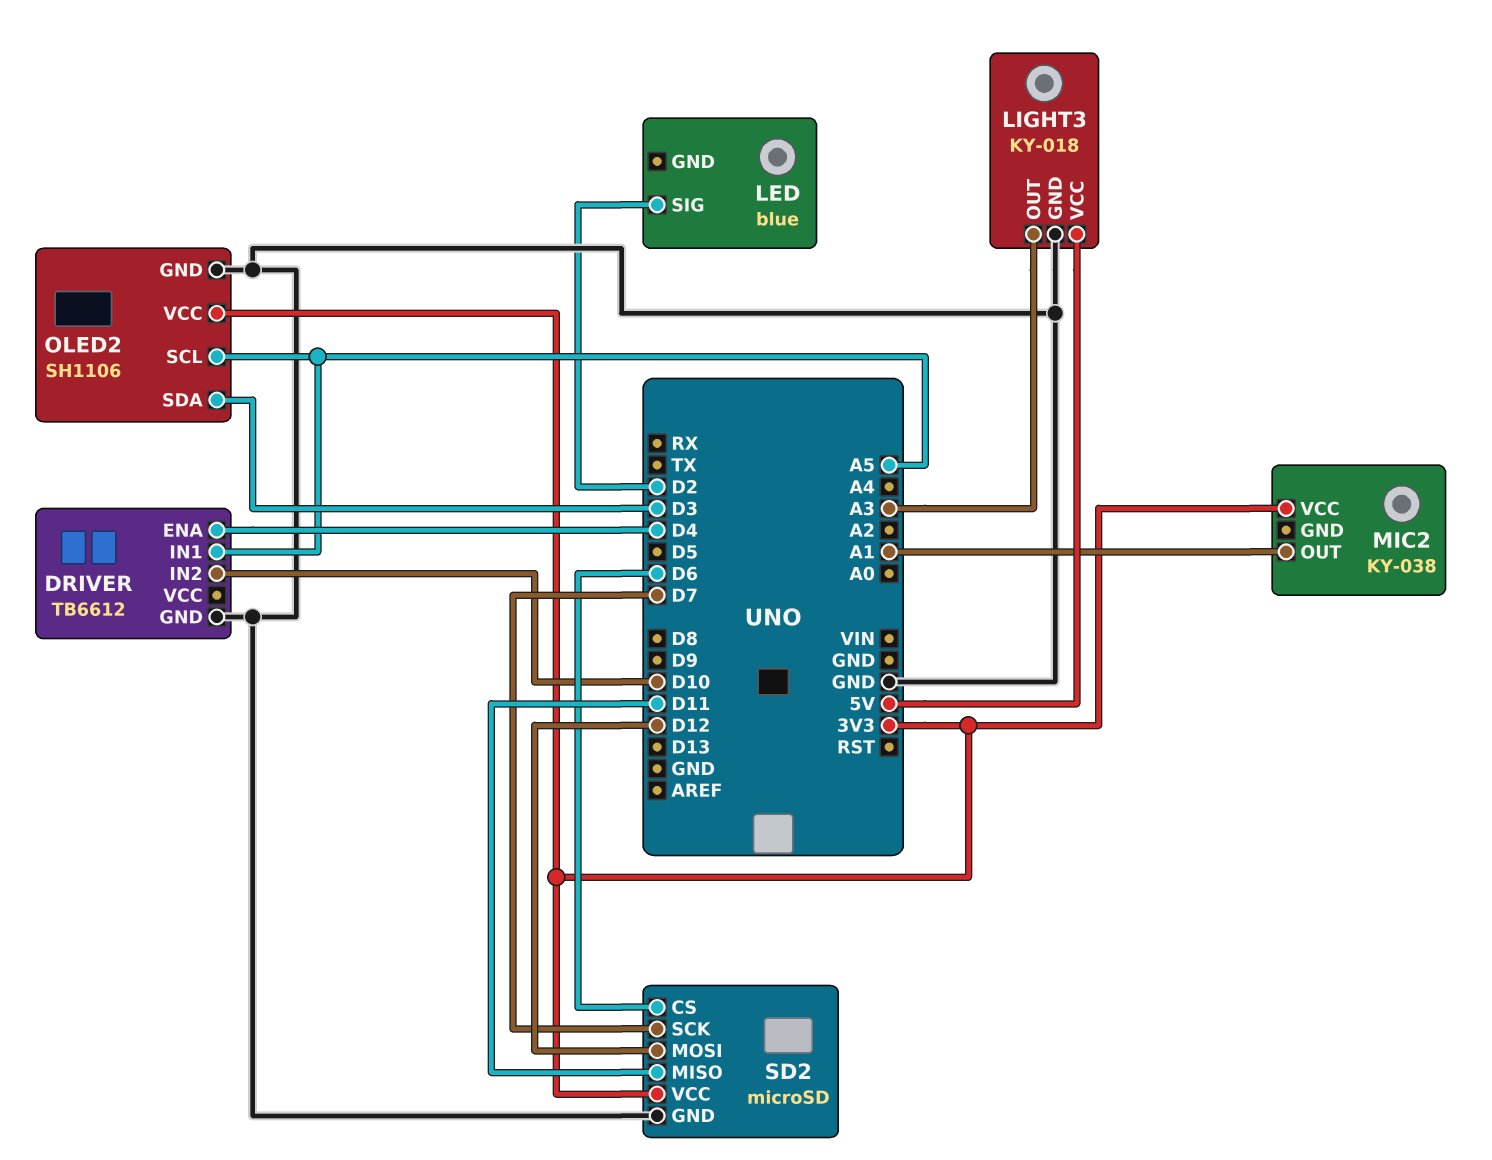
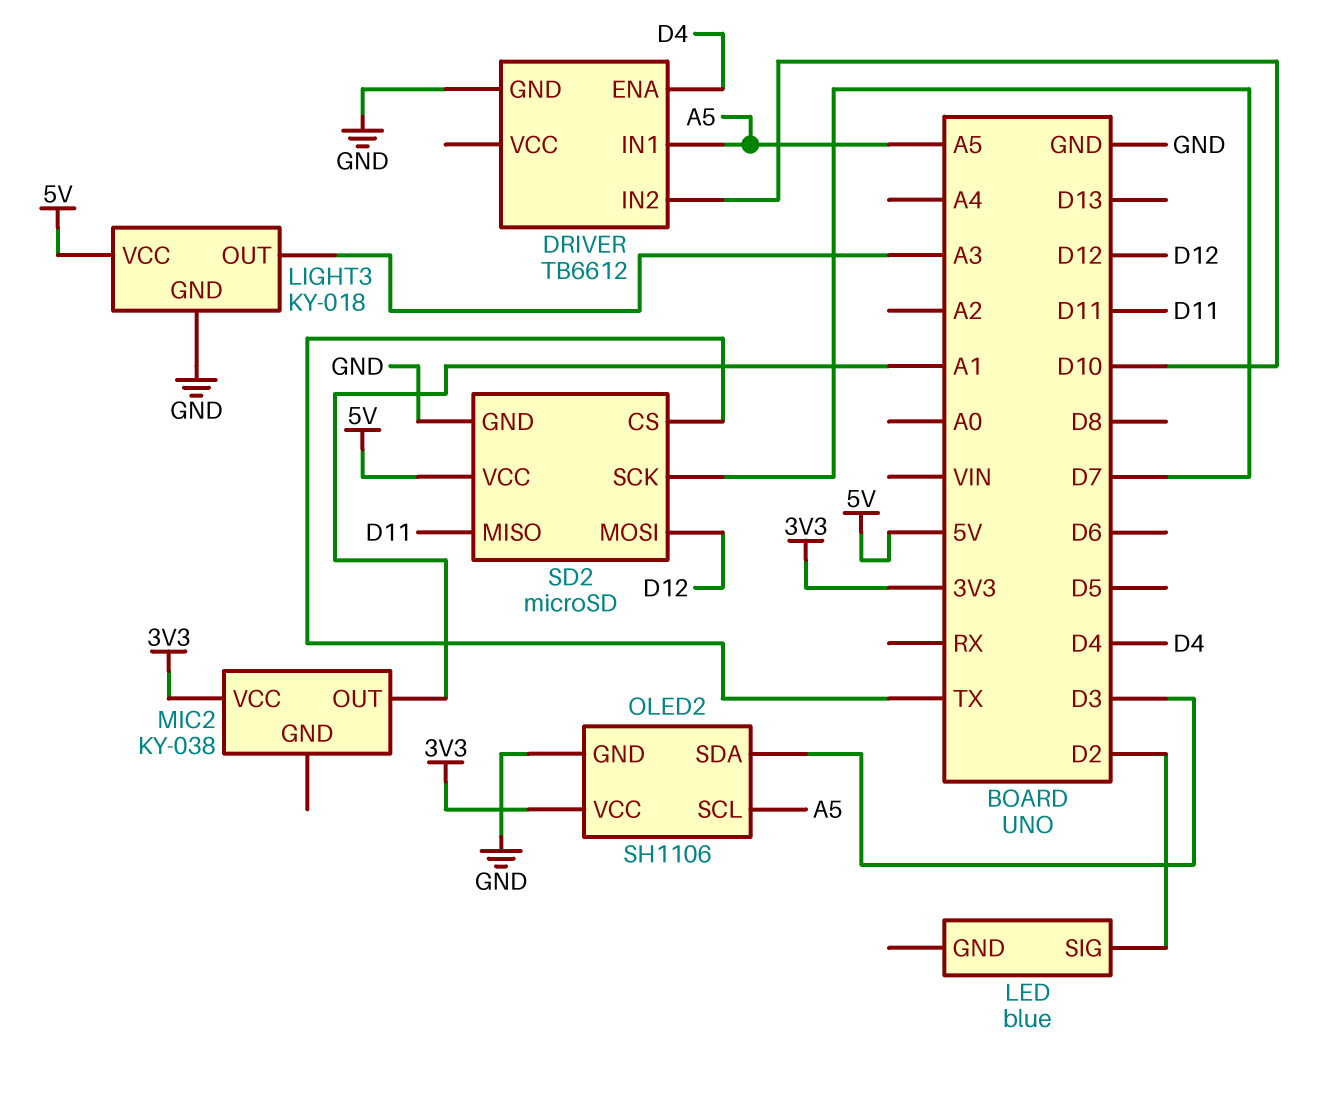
SD2 pin CS: D6 -> TX
SD2 pin VCC: 3V3 -> 5V

